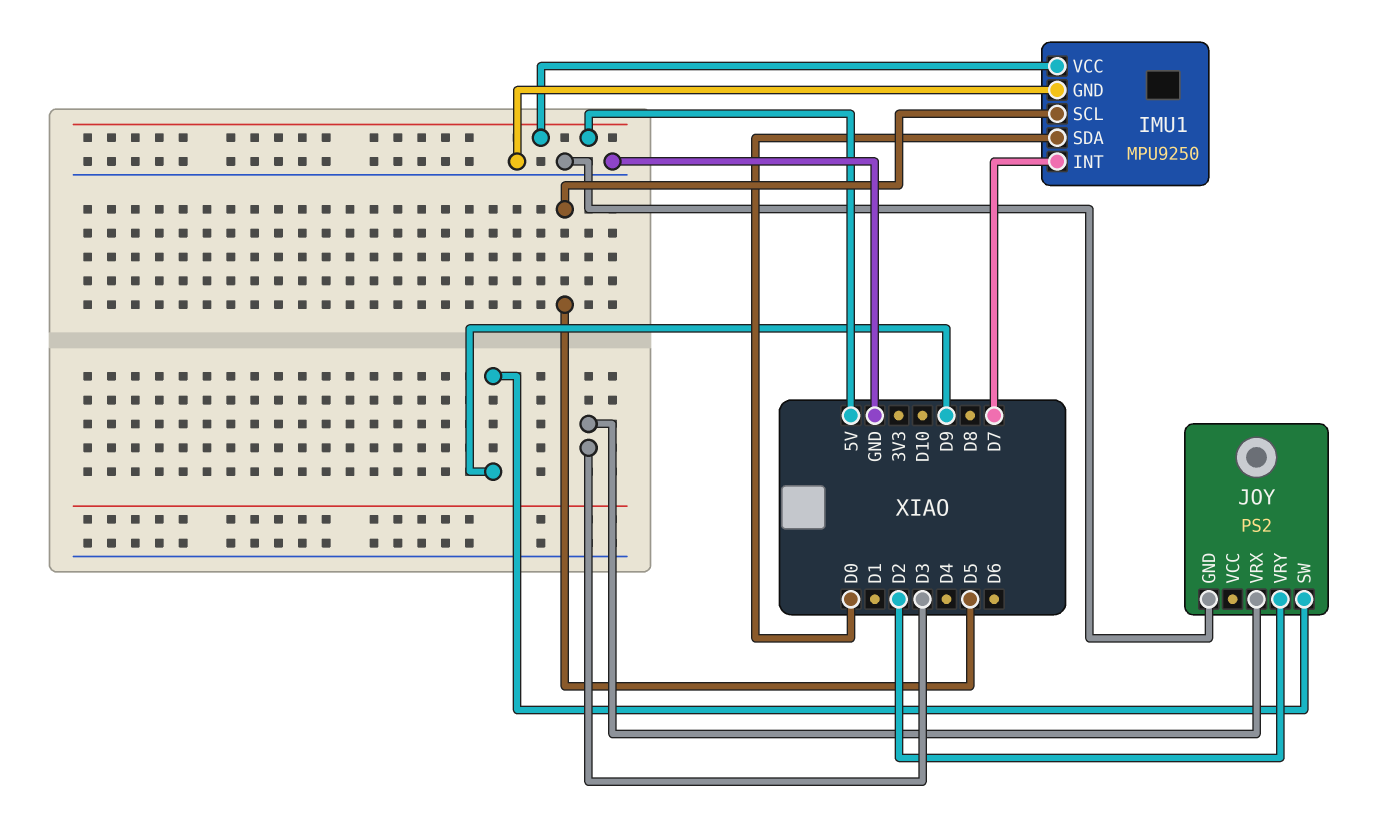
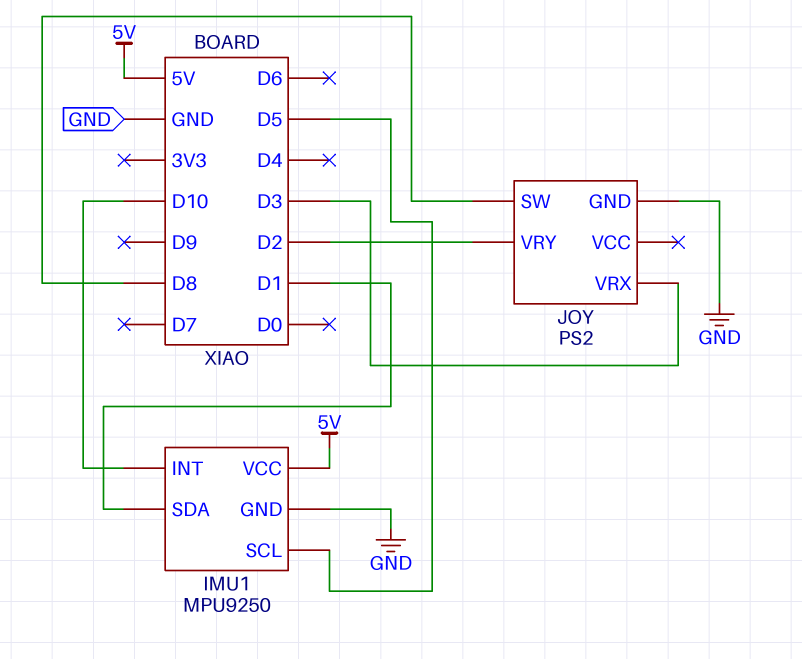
IMU1 pin INT: D7 -> D10
IMU1 pin SDA: D0 -> D1
JOY pin SW: D9 -> D8

